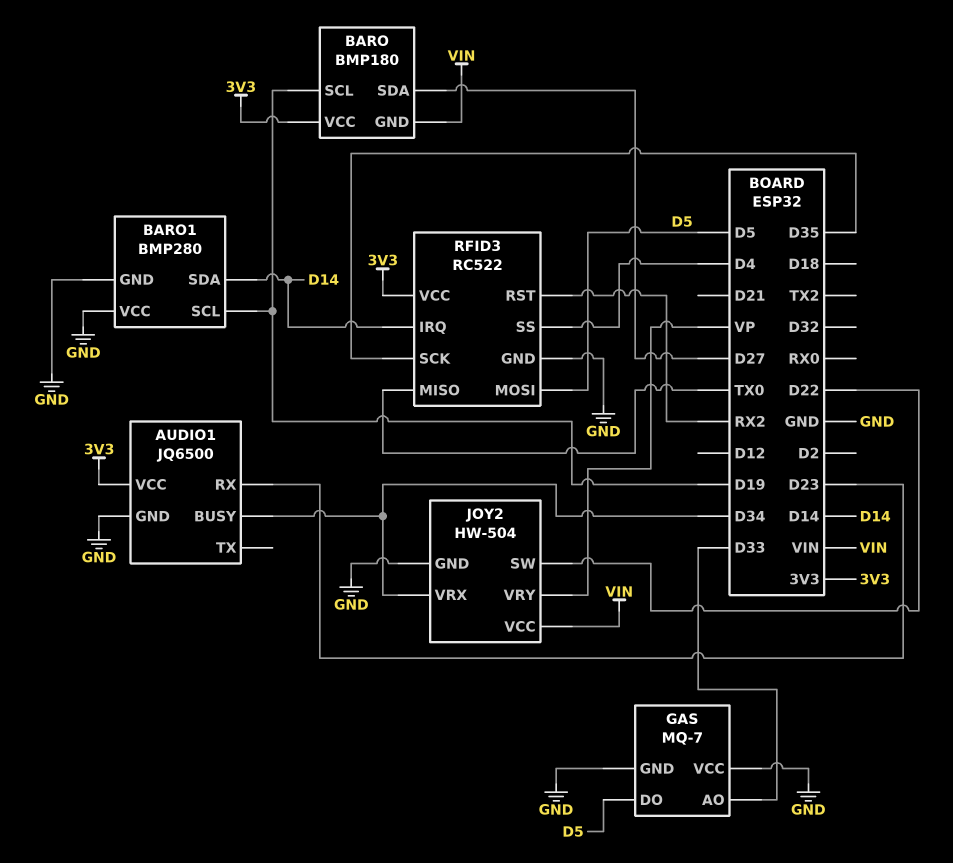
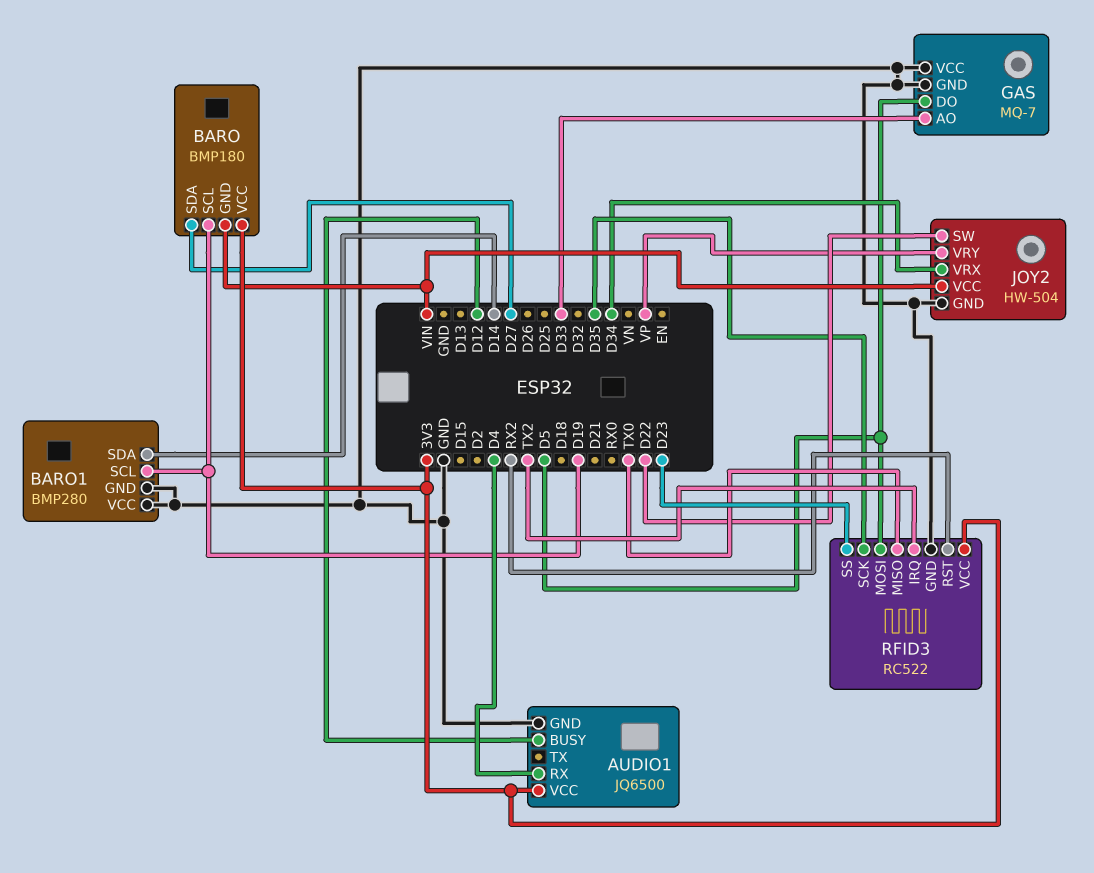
AUDIO1 pin BUSY: D34 -> D12
AUDIO1 pin RX: D23 -> D4
RFID3 pin IRQ: D14 -> TX2
RFID3 pin SS: D4 -> D23

